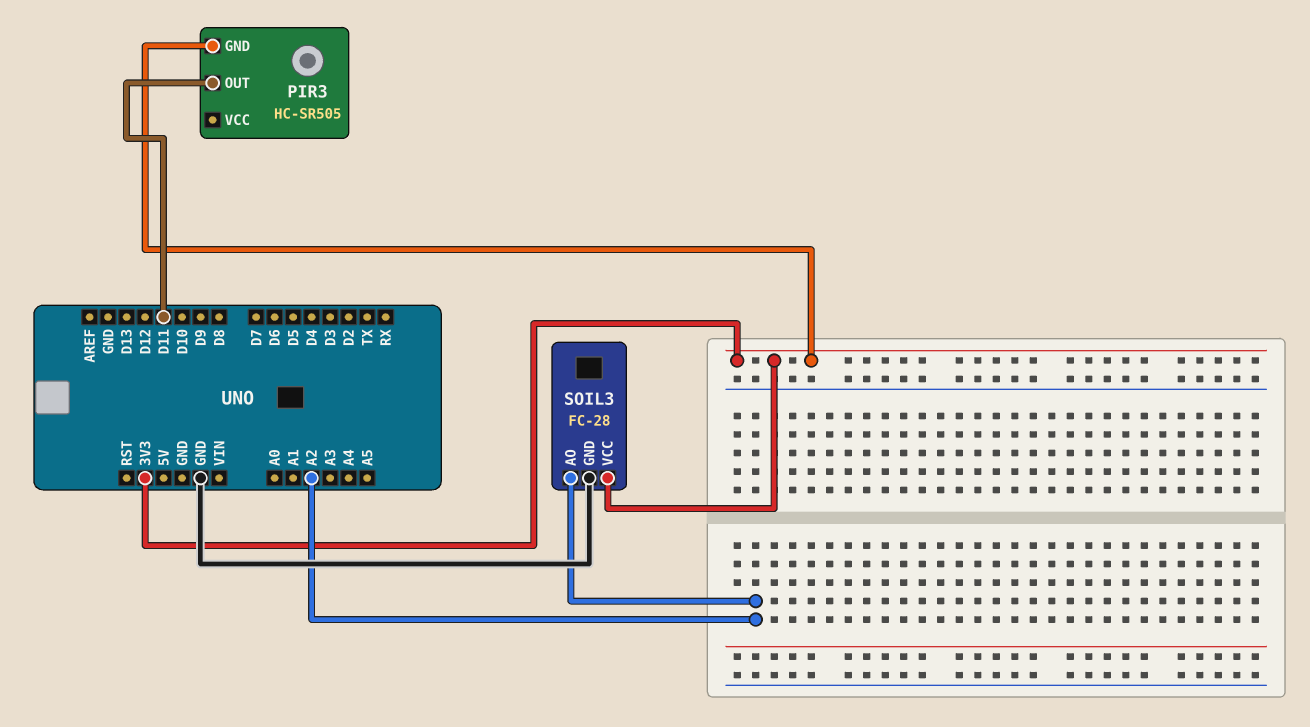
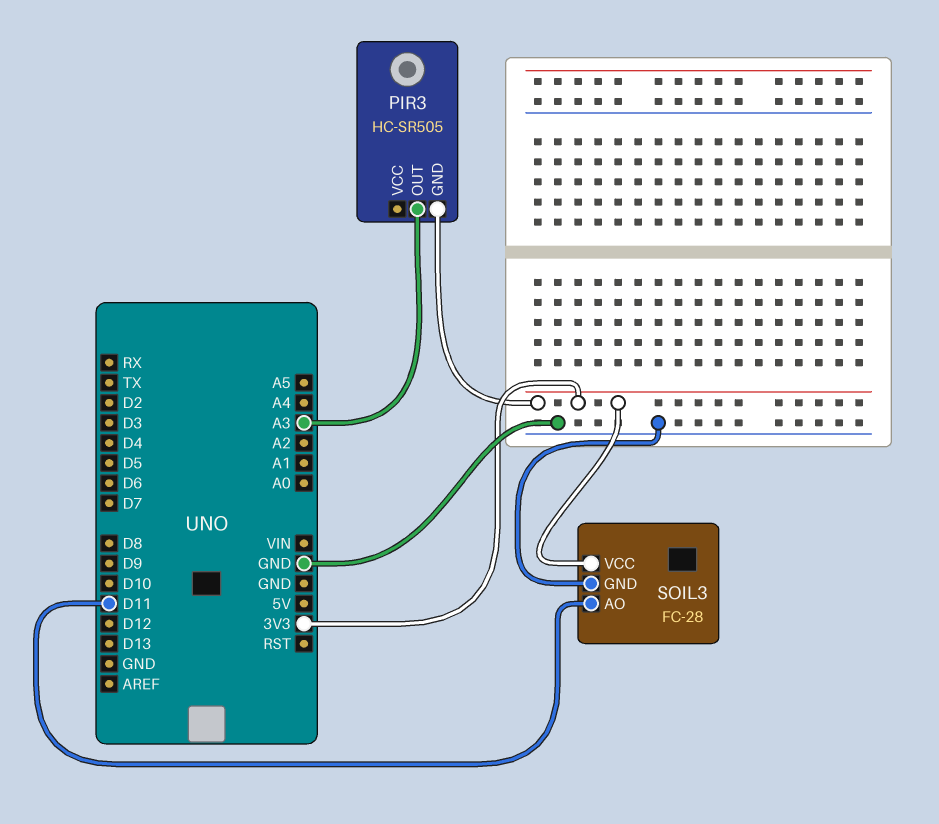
PIR3 pin OUT: D11 -> A3
SOIL3 pin AO: A2 -> D11

